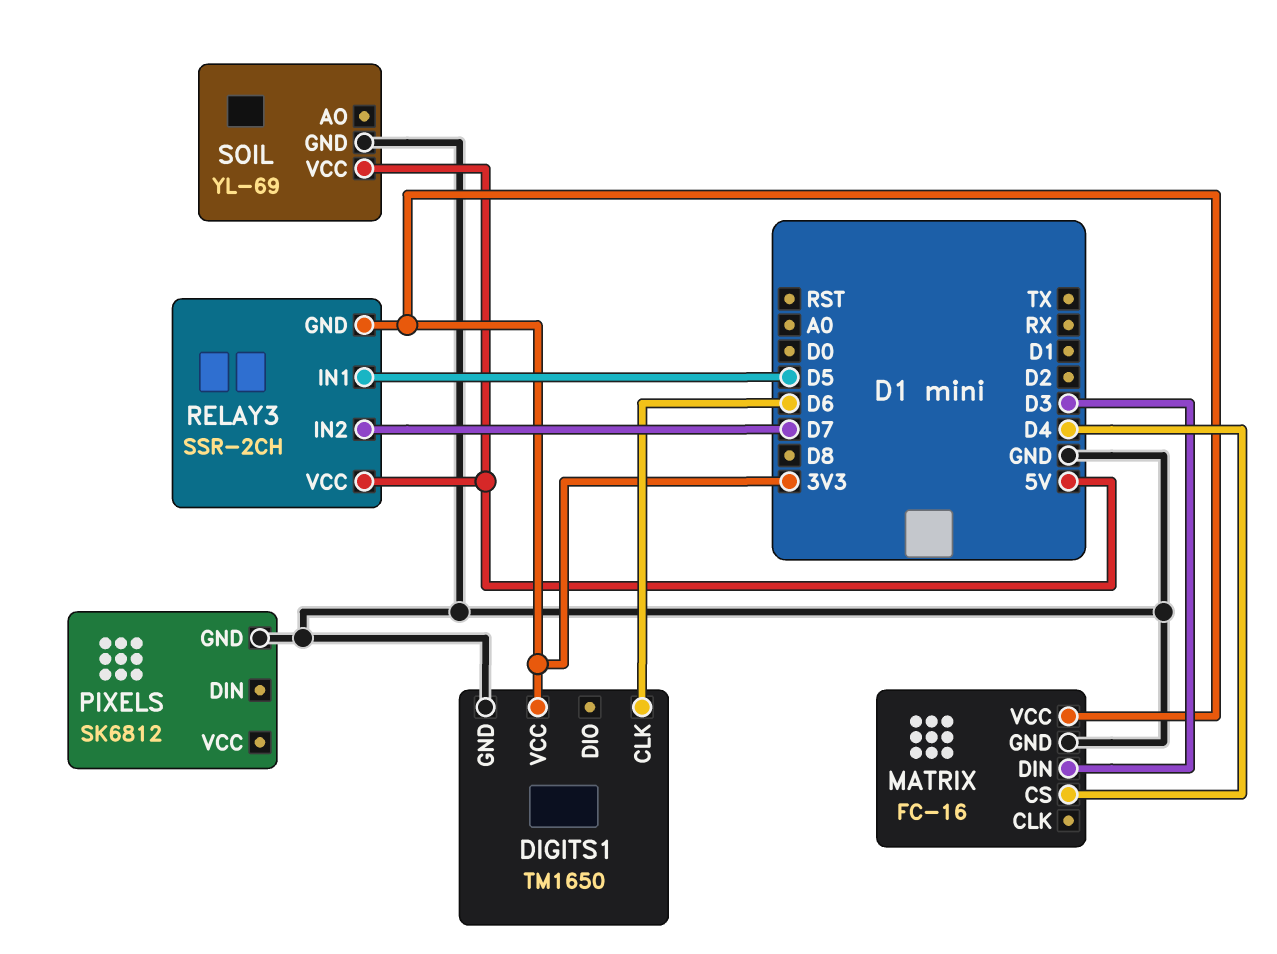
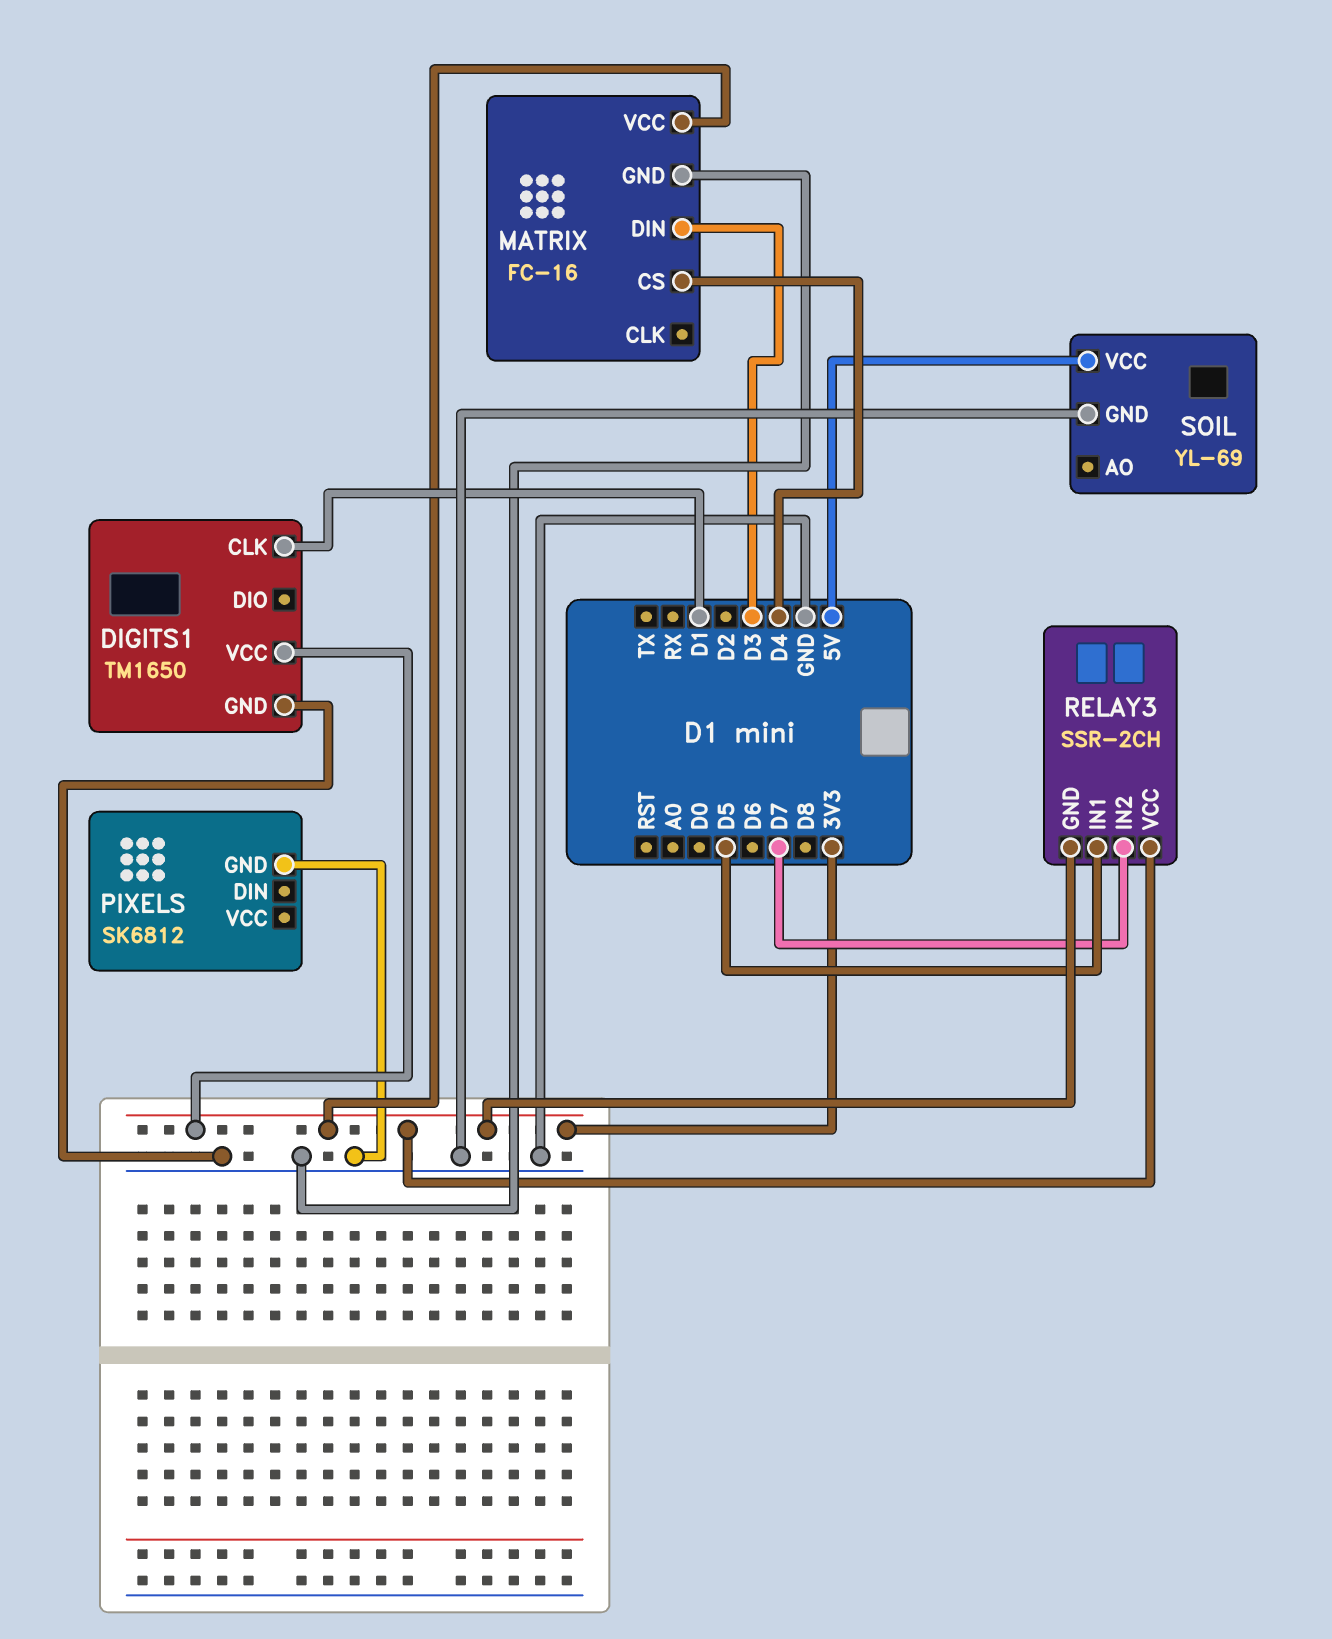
DIGITS1 pin CLK: D6 -> D1
RELAY3 pin VCC: 5V -> 3V3

